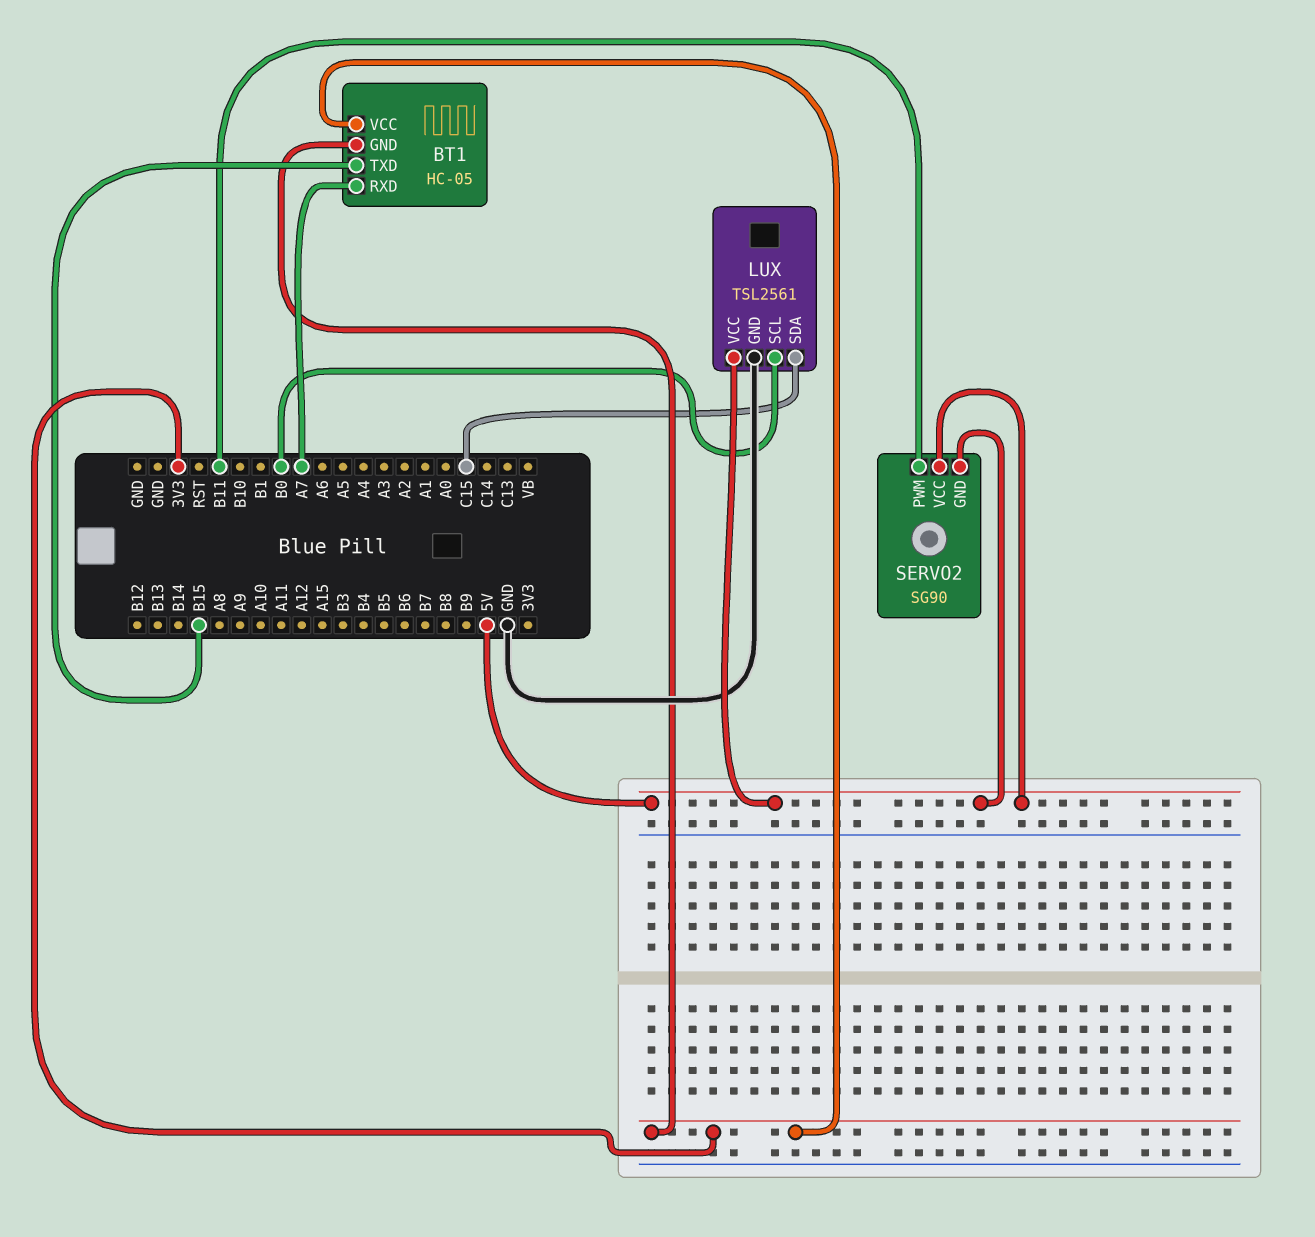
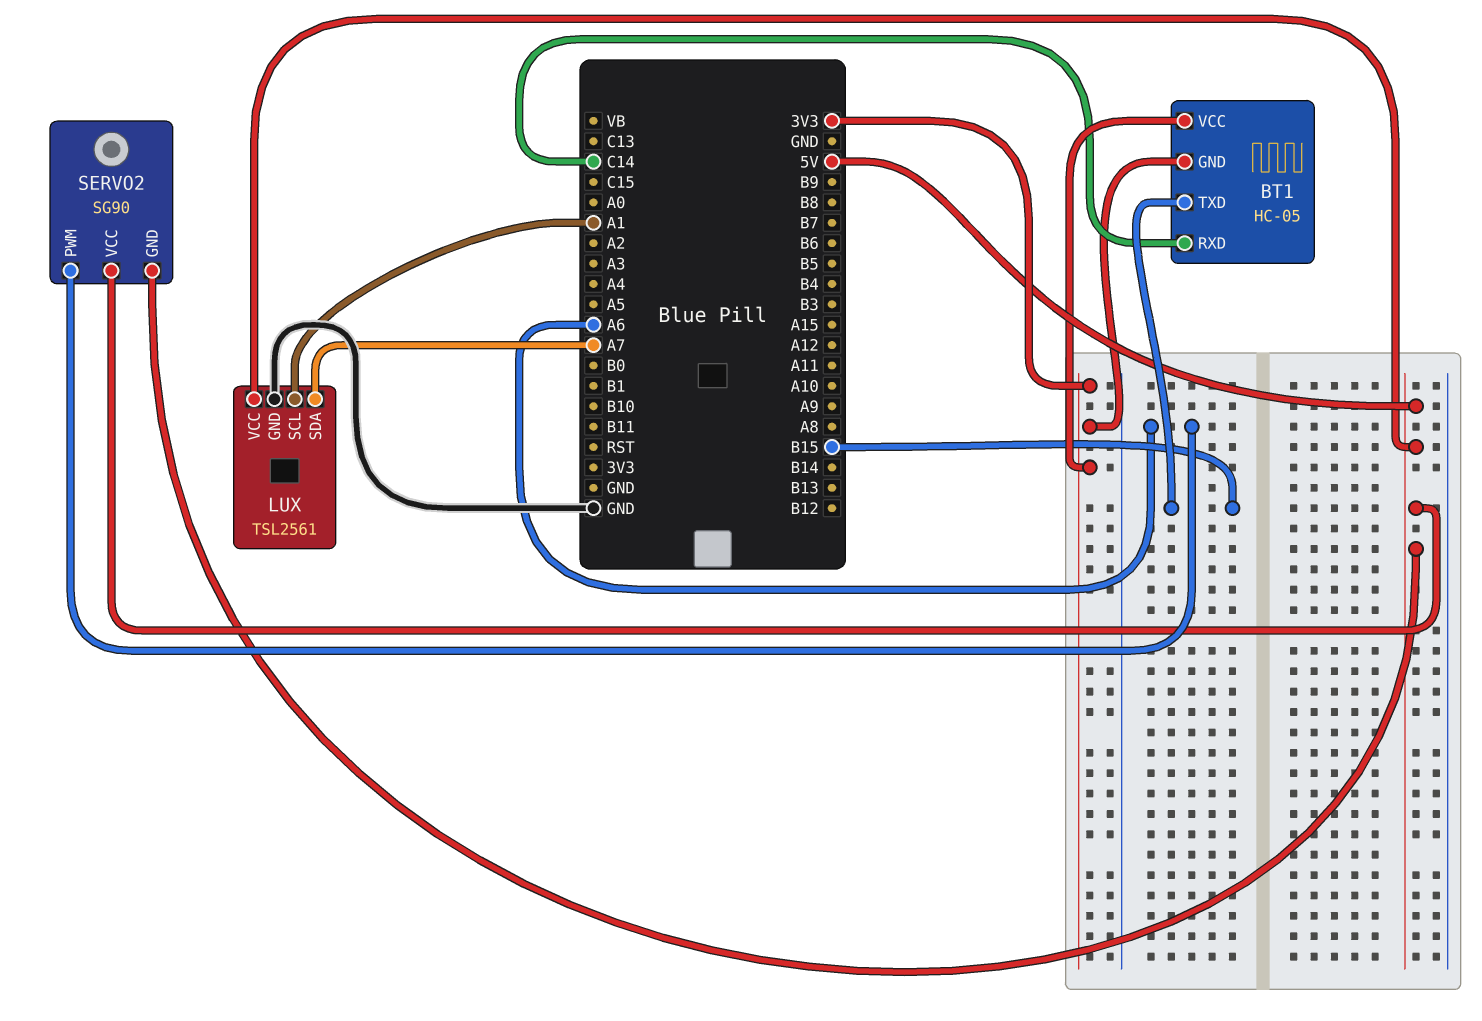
BT1 pin RXD: A7 -> C14
LUX pin SCL: B0 -> A1
LUX pin SDA: C15 -> A7
SERVO2 pin PWM: B11 -> A6

